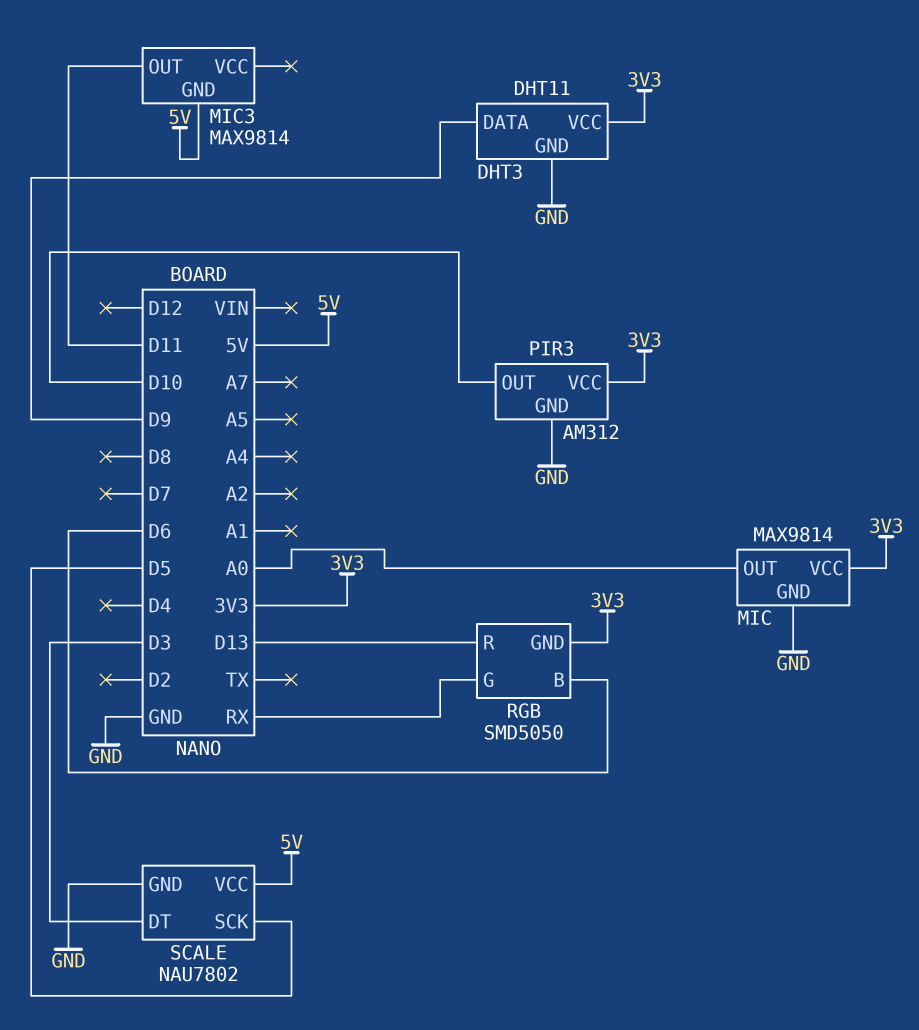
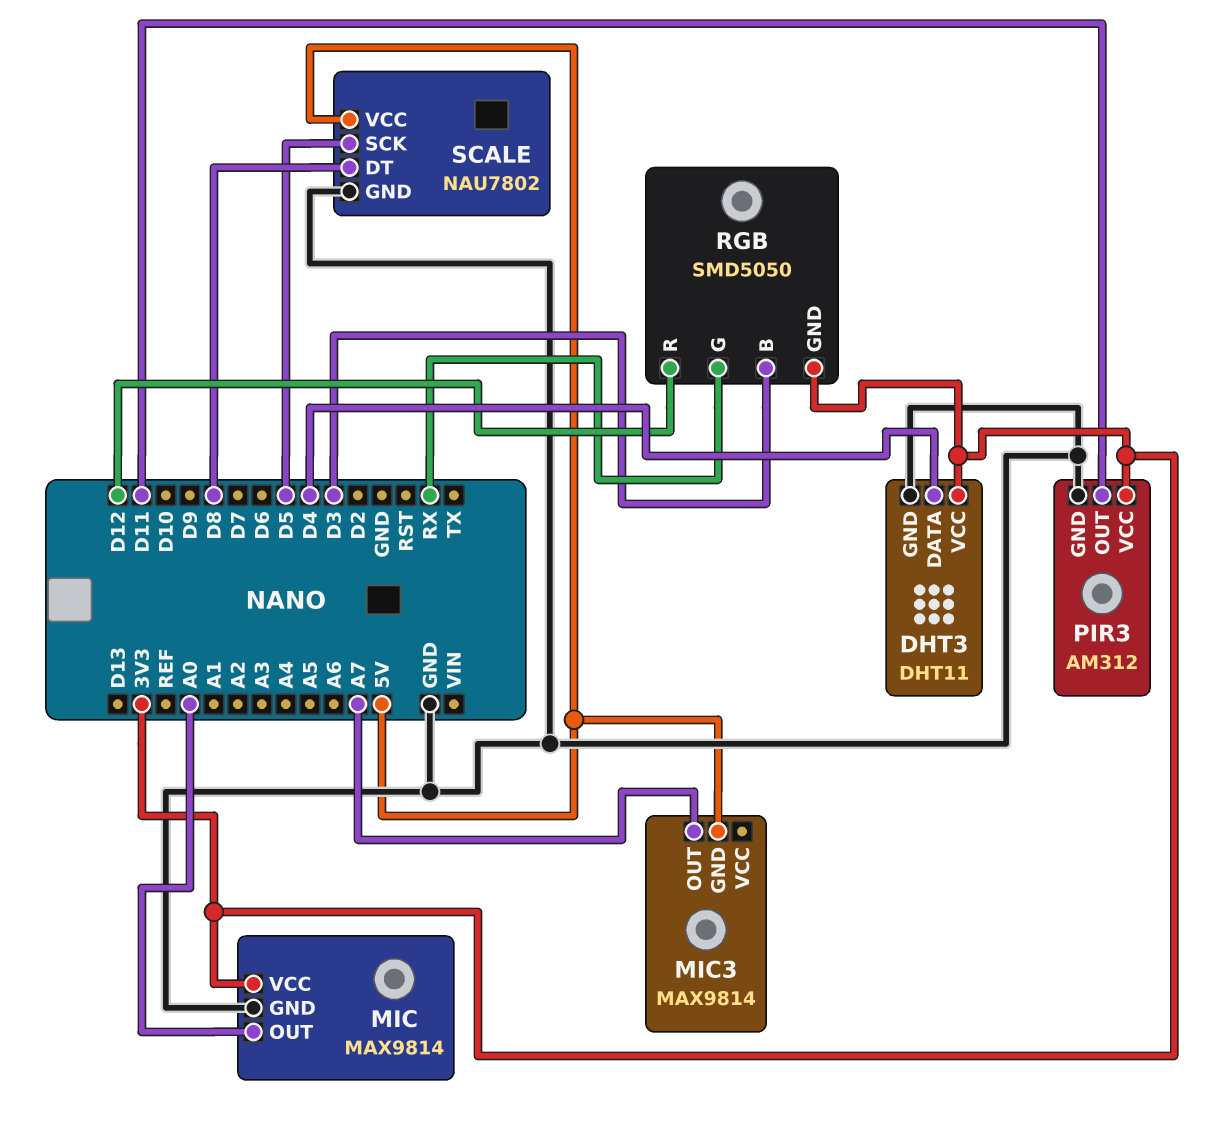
DHT3 pin DATA: D9 -> D4
MIC3 pin OUT: D11 -> A7
PIR3 pin OUT: D10 -> D11
RGB pin B: D6 -> D3
RGB pin R: D13 -> D12
SCALE pin DT: D3 -> D8

